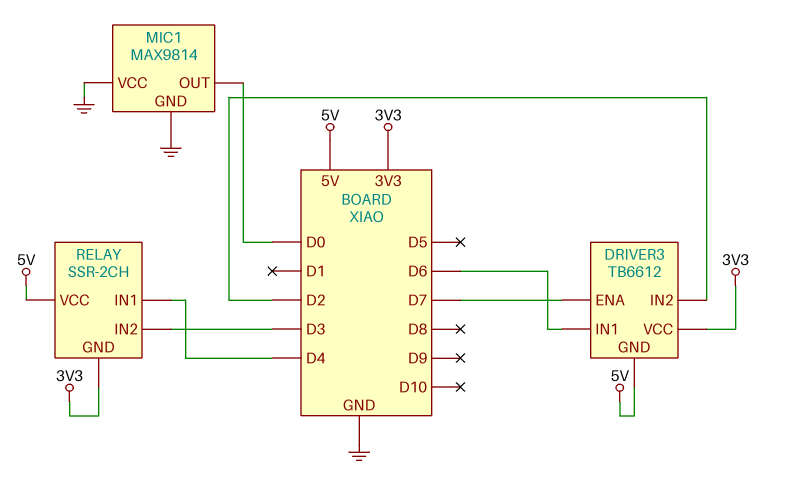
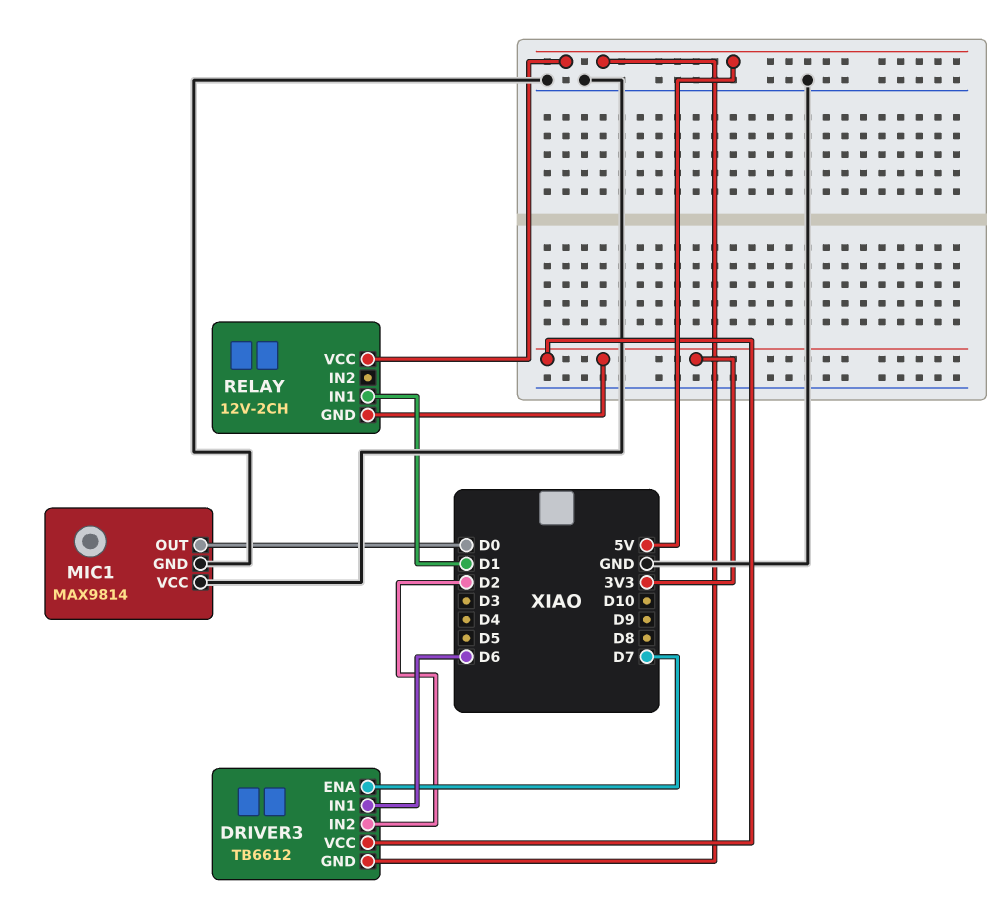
RELAY: SSR-2CH -> 12V-2CH
RELAY pin IN1: D4 -> D1
RELAY pin IN2: D3 -> none

